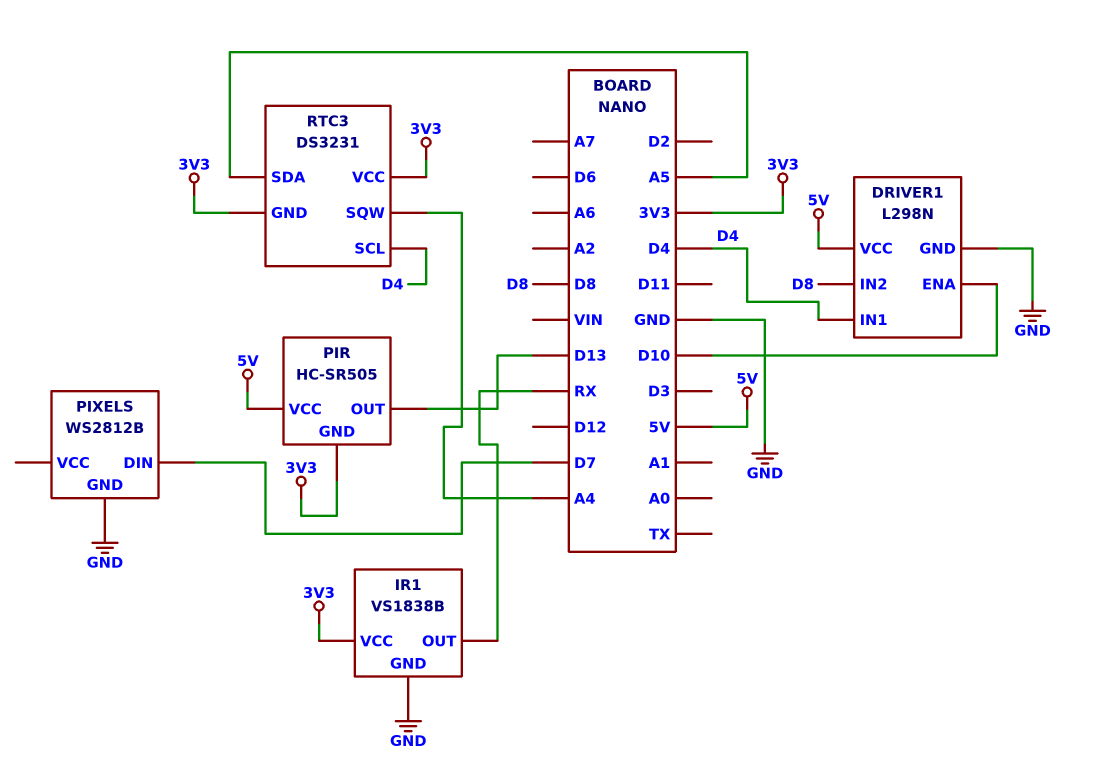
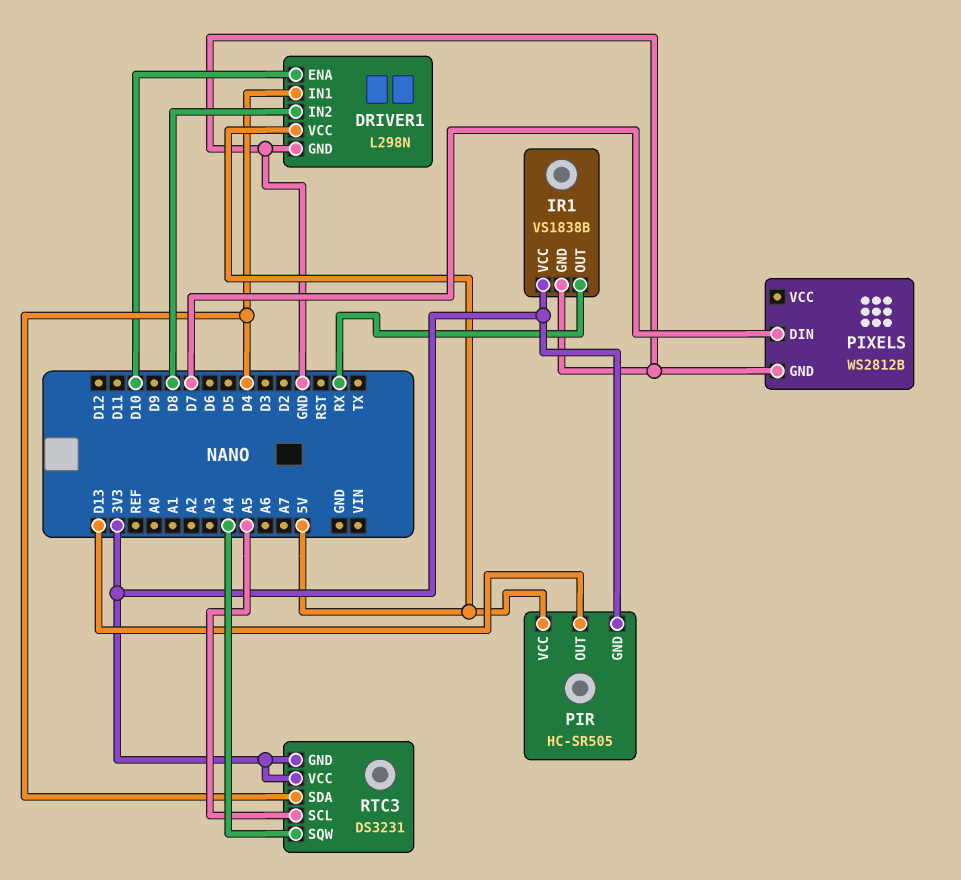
RTC3 pin SCL: D4 -> A5
RTC3 pin SDA: A5 -> D4

